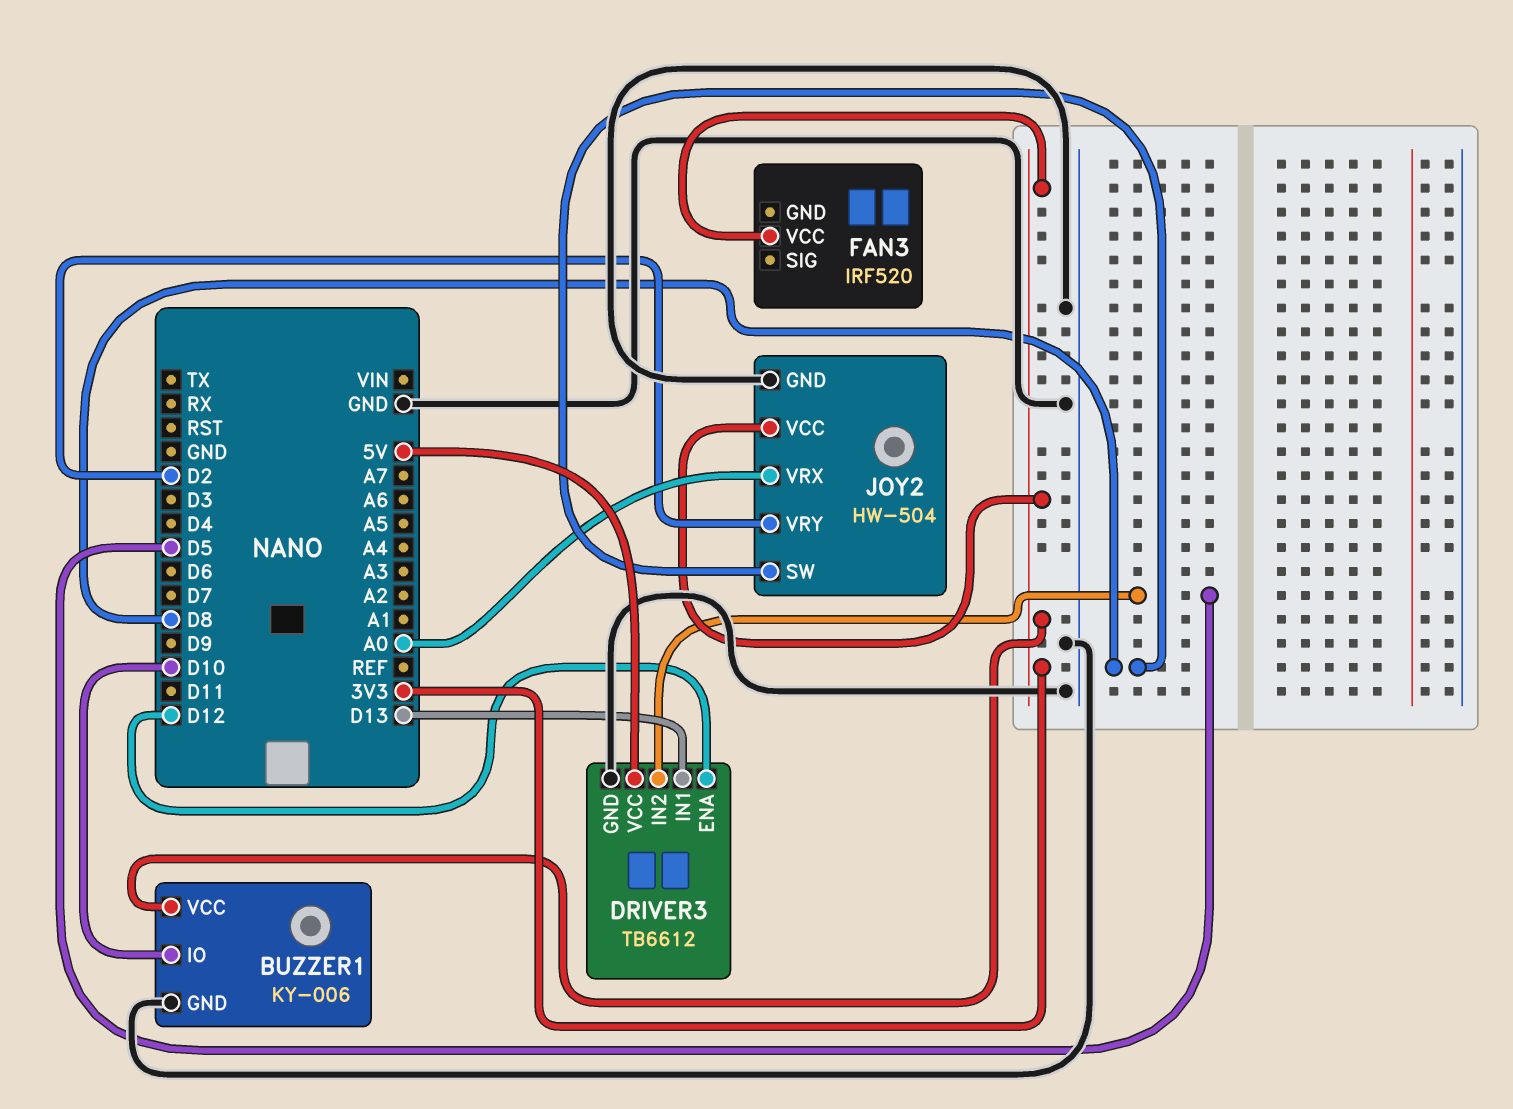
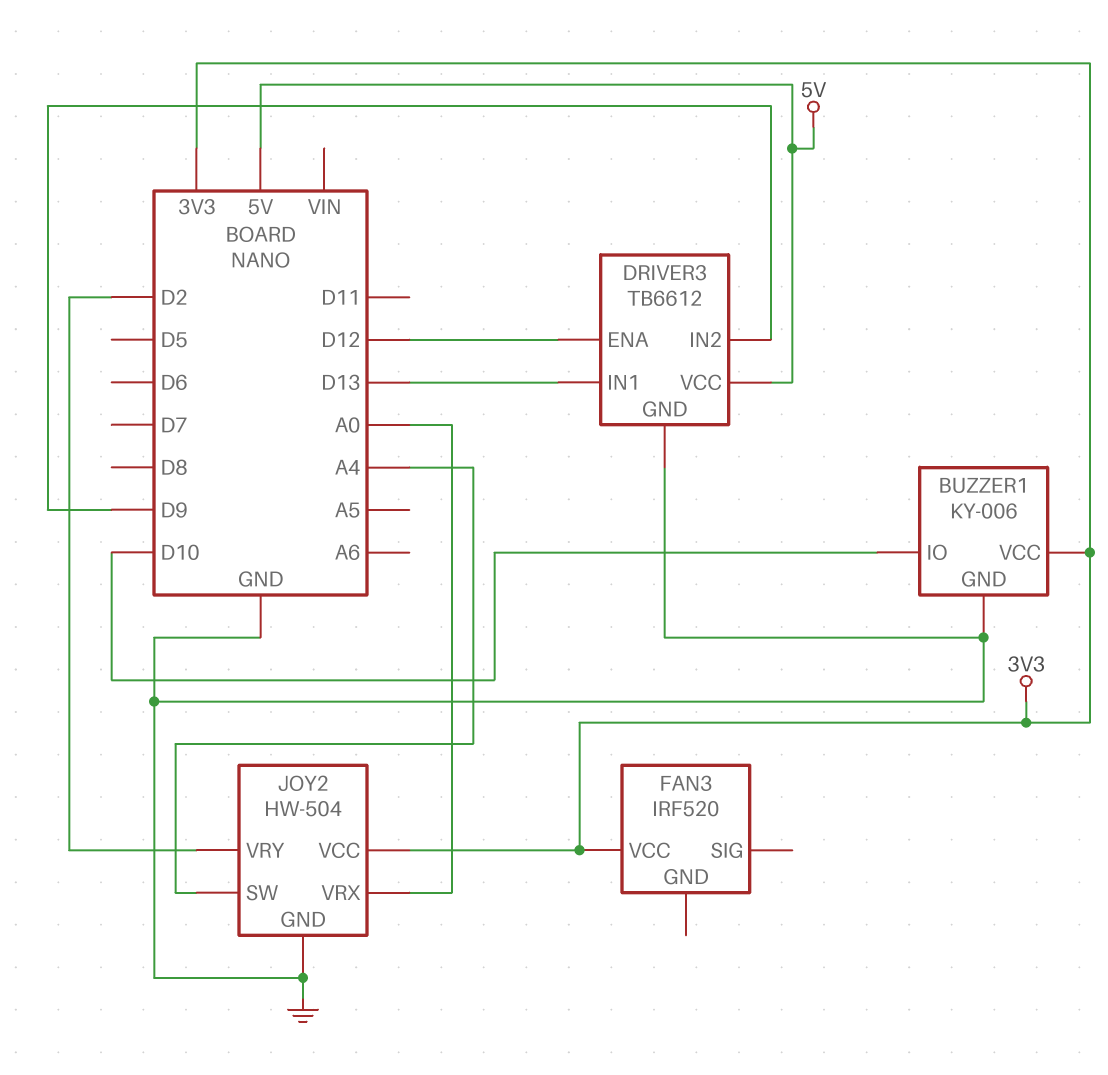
DRIVER3 pin IN2: D5 -> D9
JOY2 pin SW: D8 -> A4

